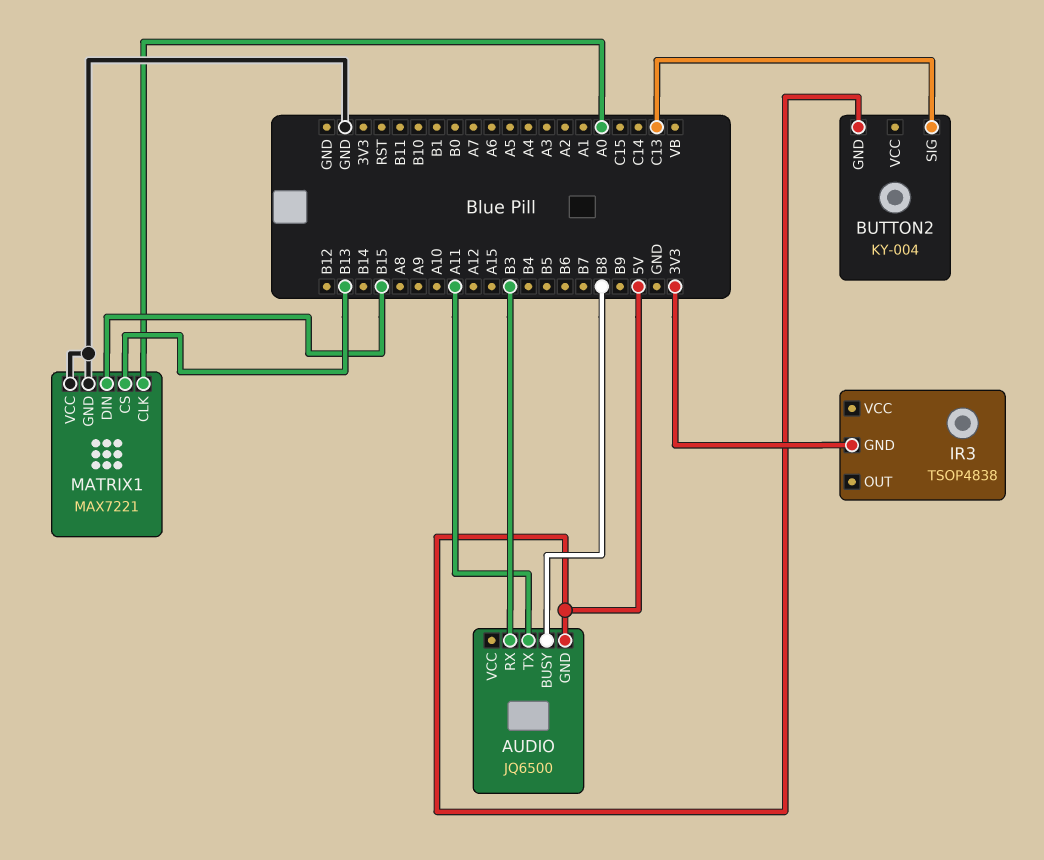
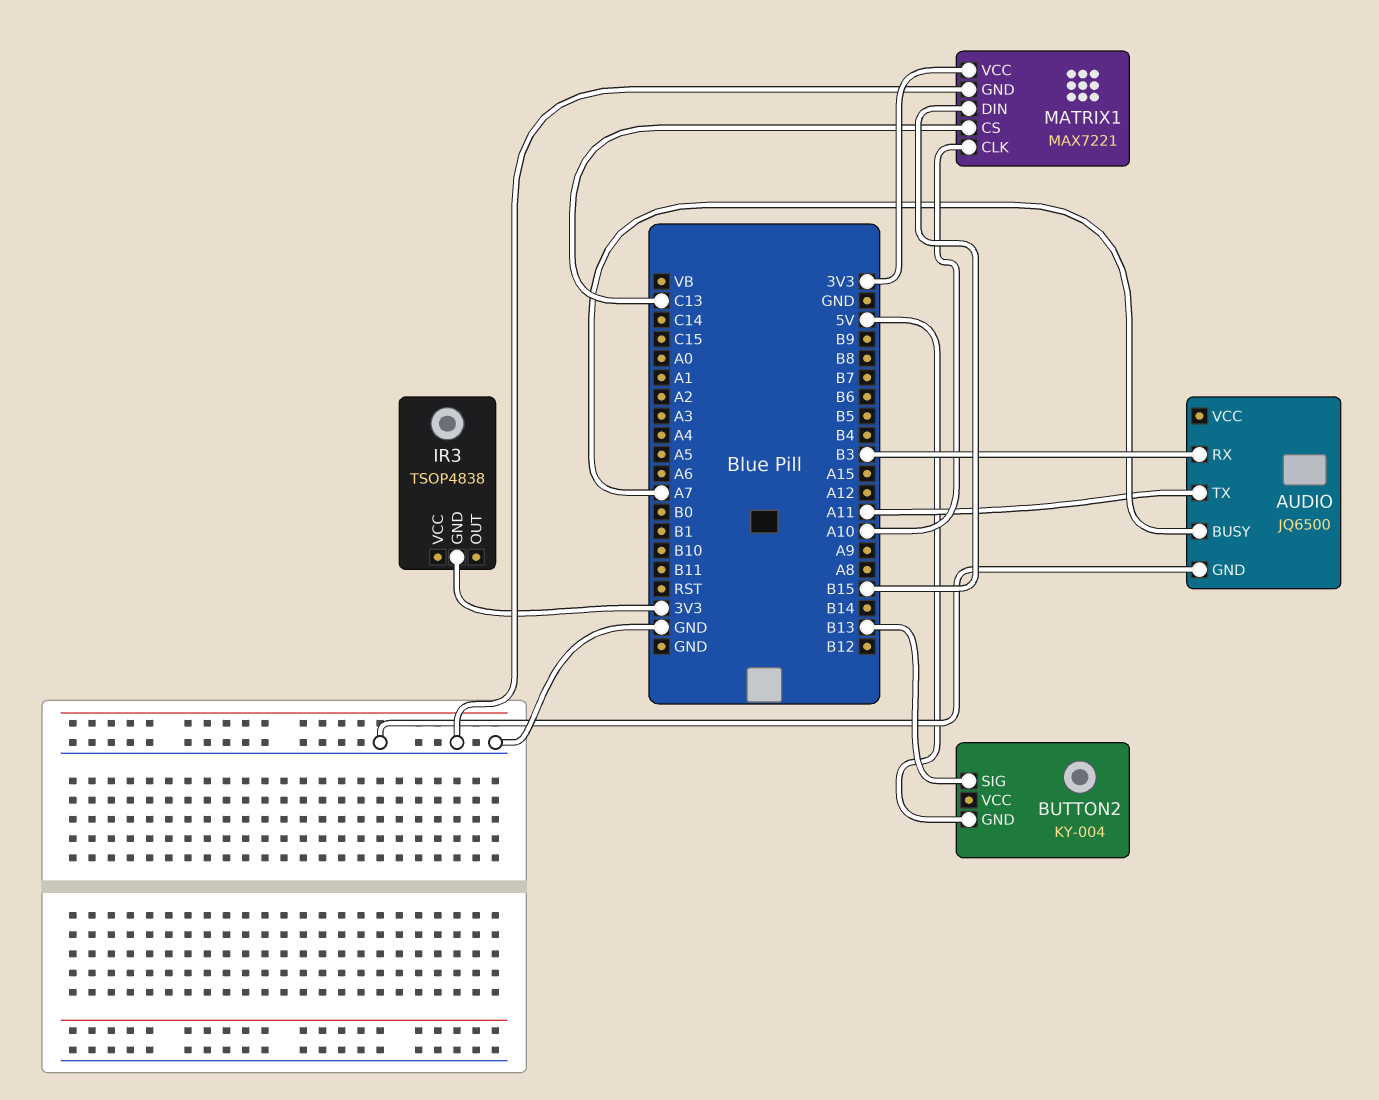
AUDIO pin BUSY: B8 -> A7
AUDIO pin GND: 5V -> GND
BUTTON2 pin SIG: C13 -> B13
MATRIX1 pin CLK: A0 -> A10
MATRIX1 pin CS: B13 -> C13
MATRIX1 pin VCC: GND -> 3V3

